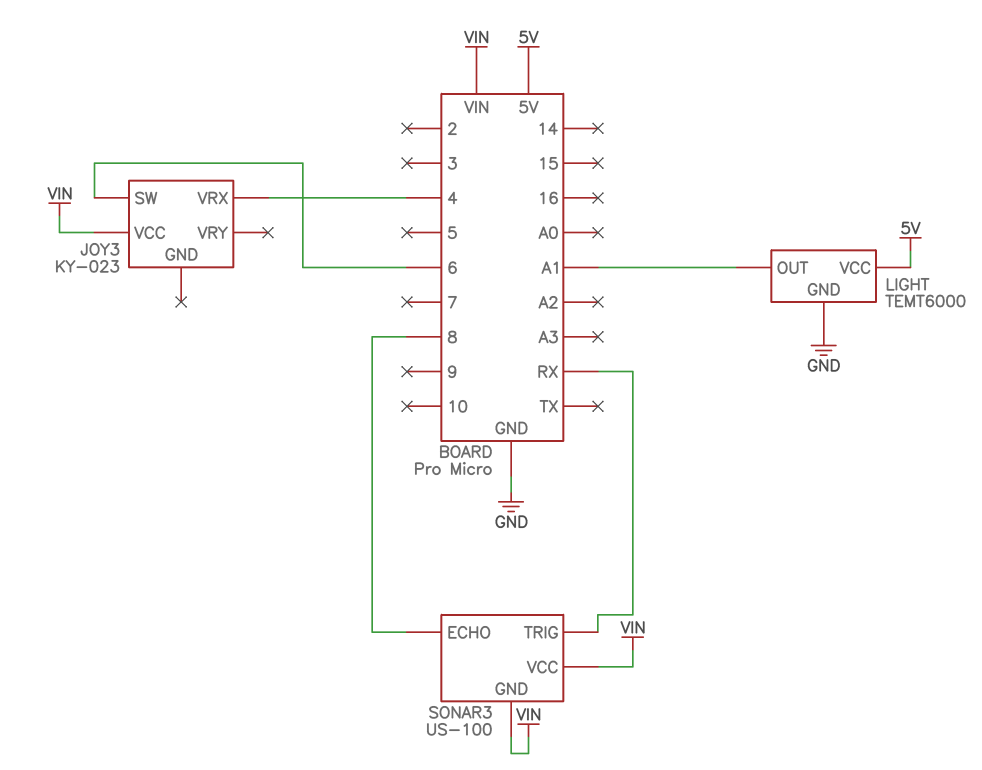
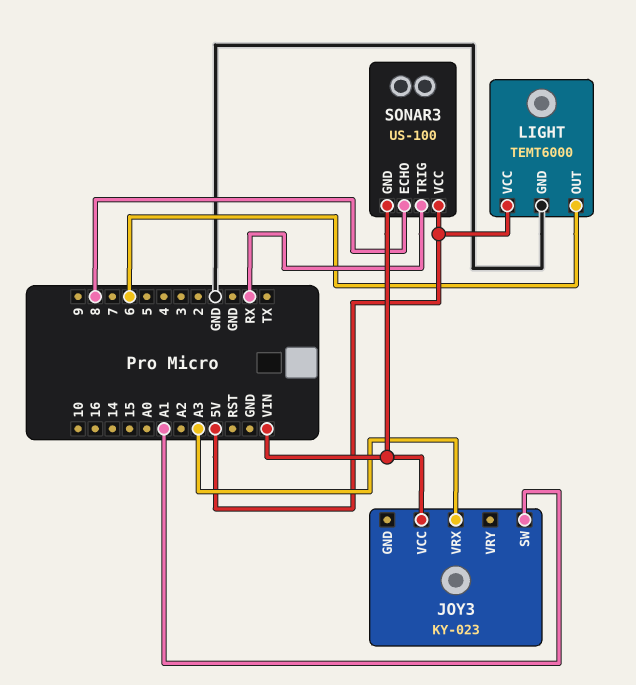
JOY3 pin SW: 6 -> A1
JOY3 pin VRX: 4 -> A3
LIGHT pin OUT: A1 -> 6
SONAR3 pin VCC: VIN -> 5V

